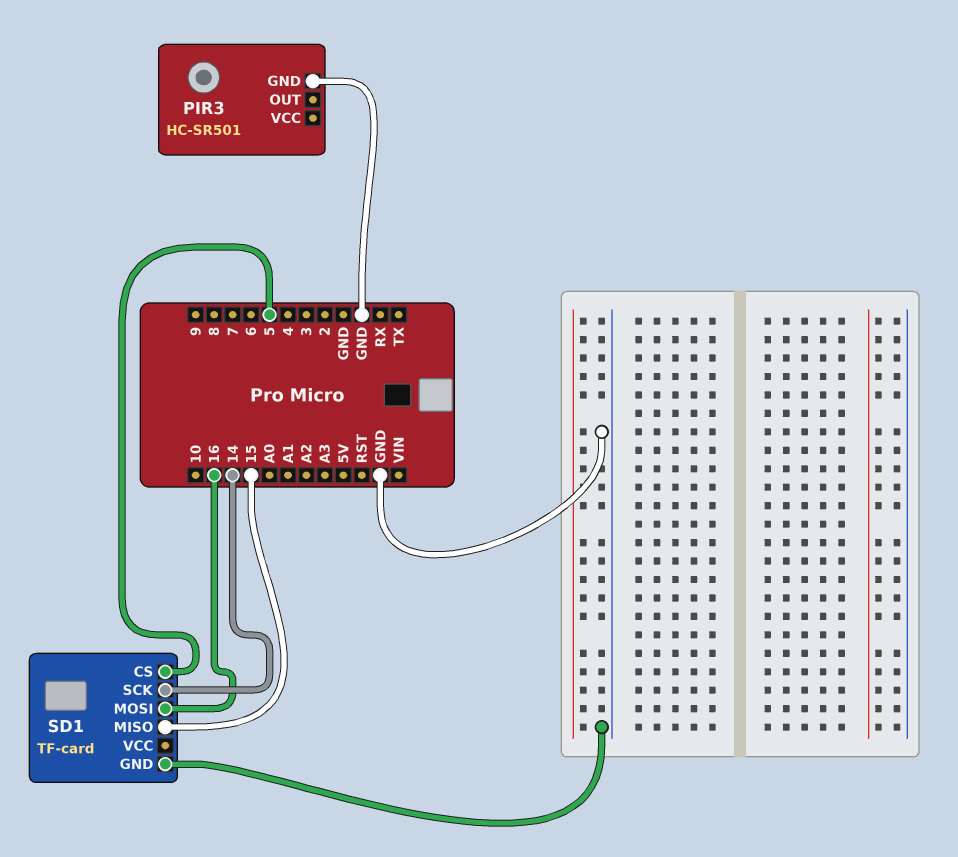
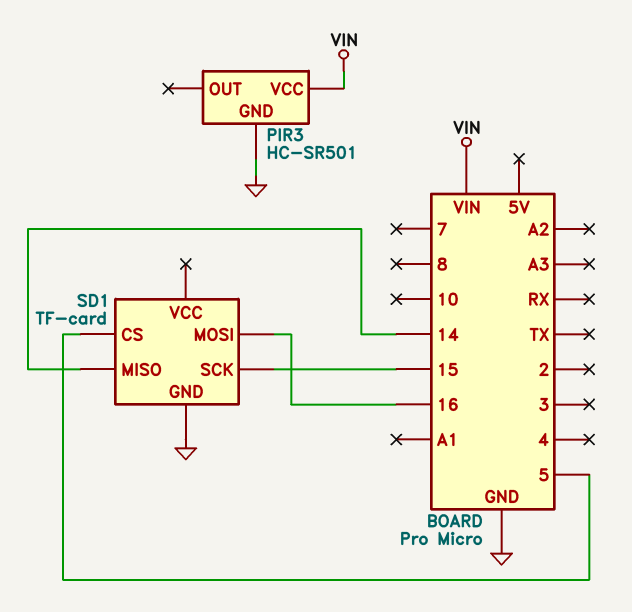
PIR3 pin VCC: none -> VIN
SD1 pin MISO: 15 -> 14
SD1 pin SCK: 14 -> 15

